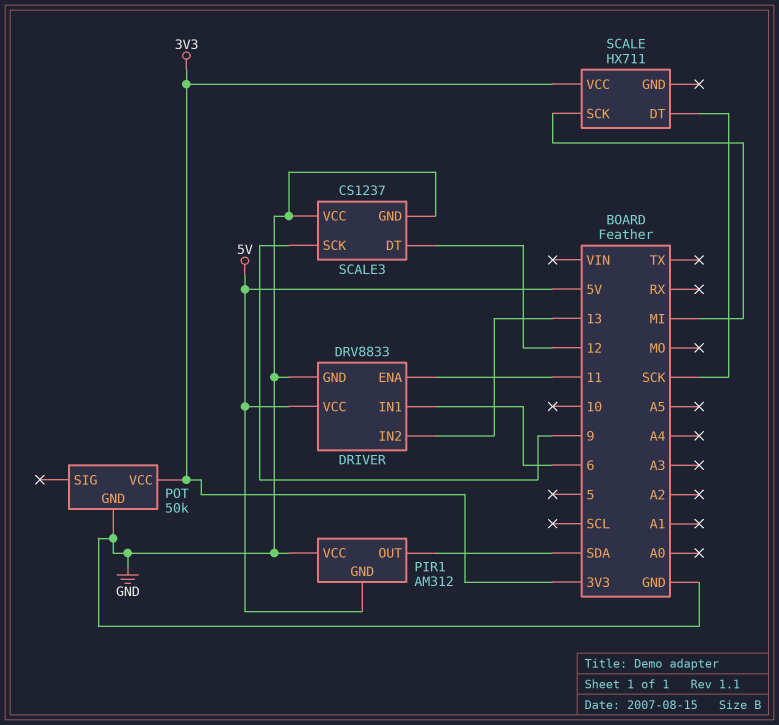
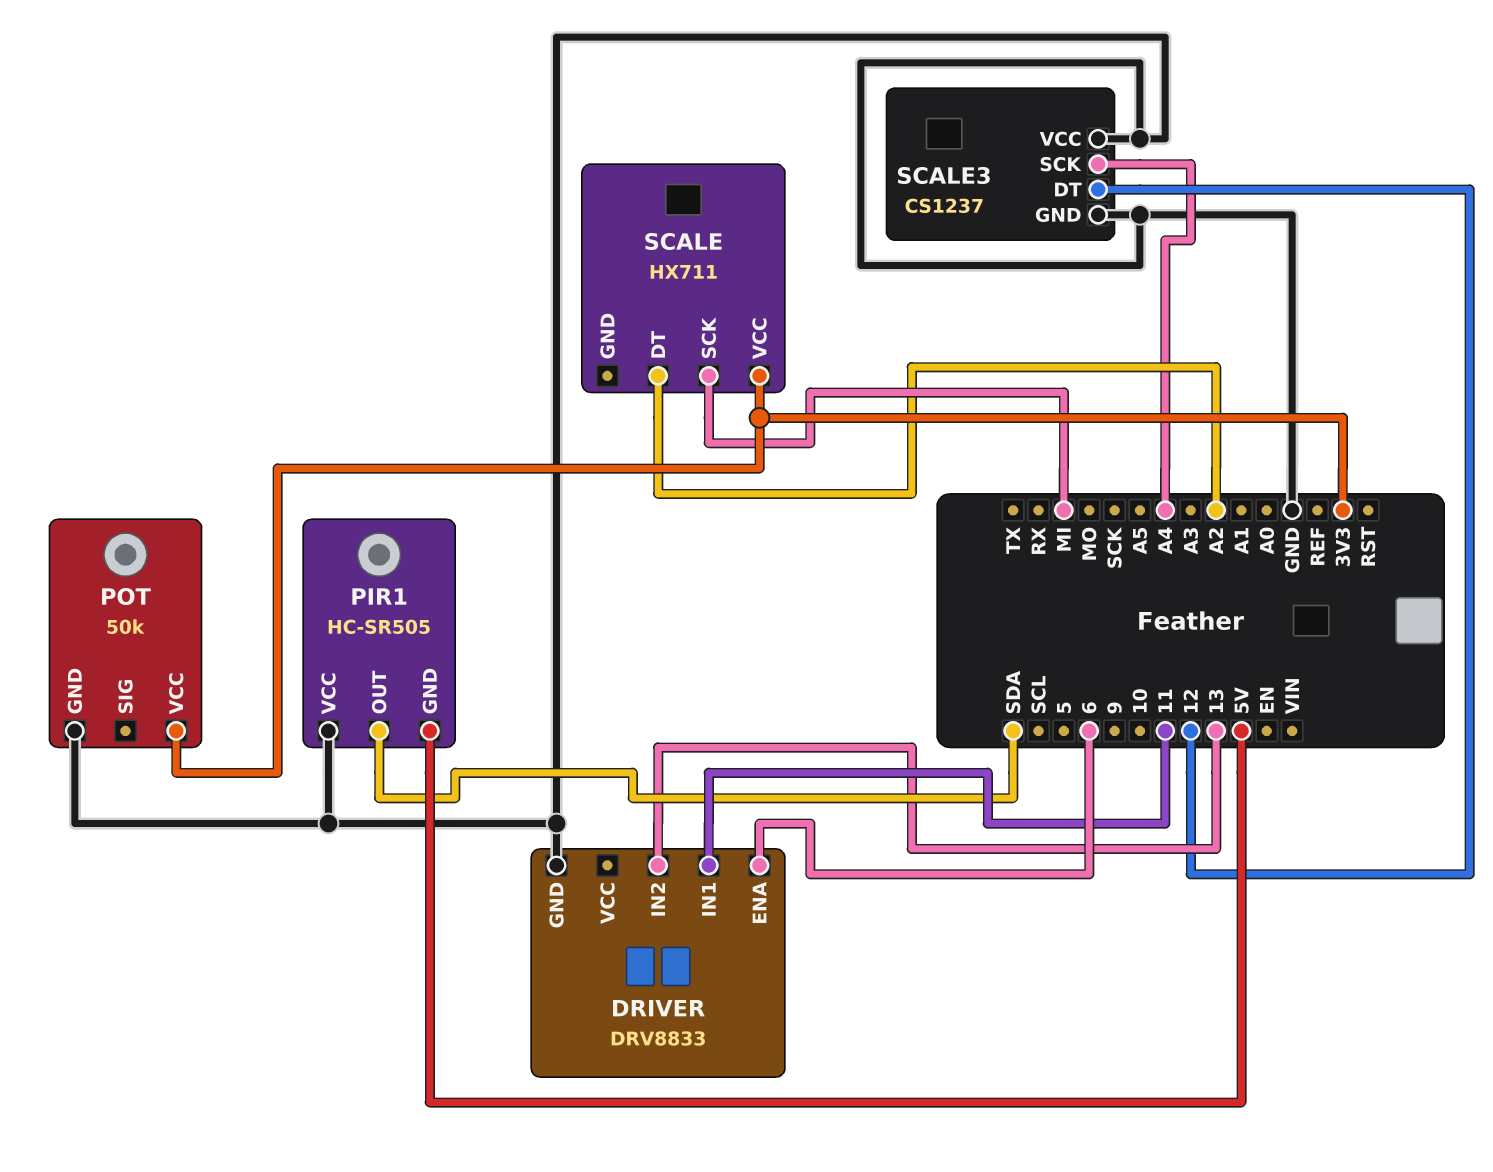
DRIVER pin ENA: 11 -> 6
DRIVER pin IN1: 6 -> 11
DRIVER pin VCC: 5V -> none
PIR1: AM312 -> HC-SR505
SCALE pin DT: SCK -> A2
SCALE3 pin SCK: 9 -> A4

